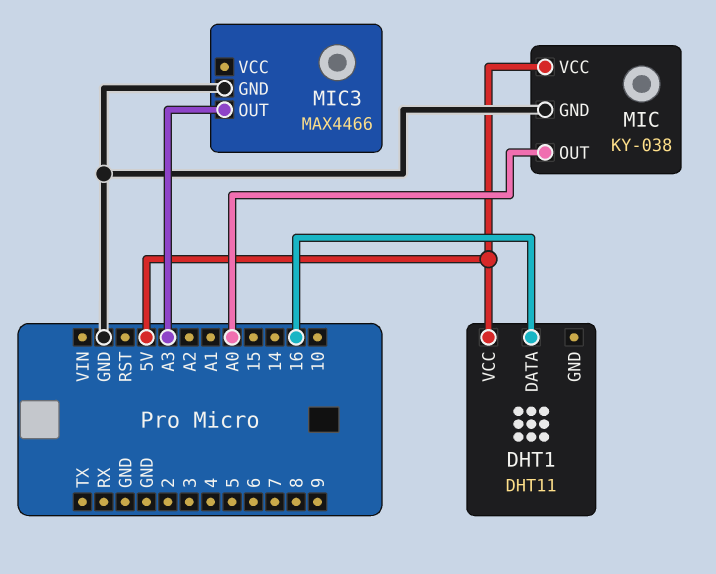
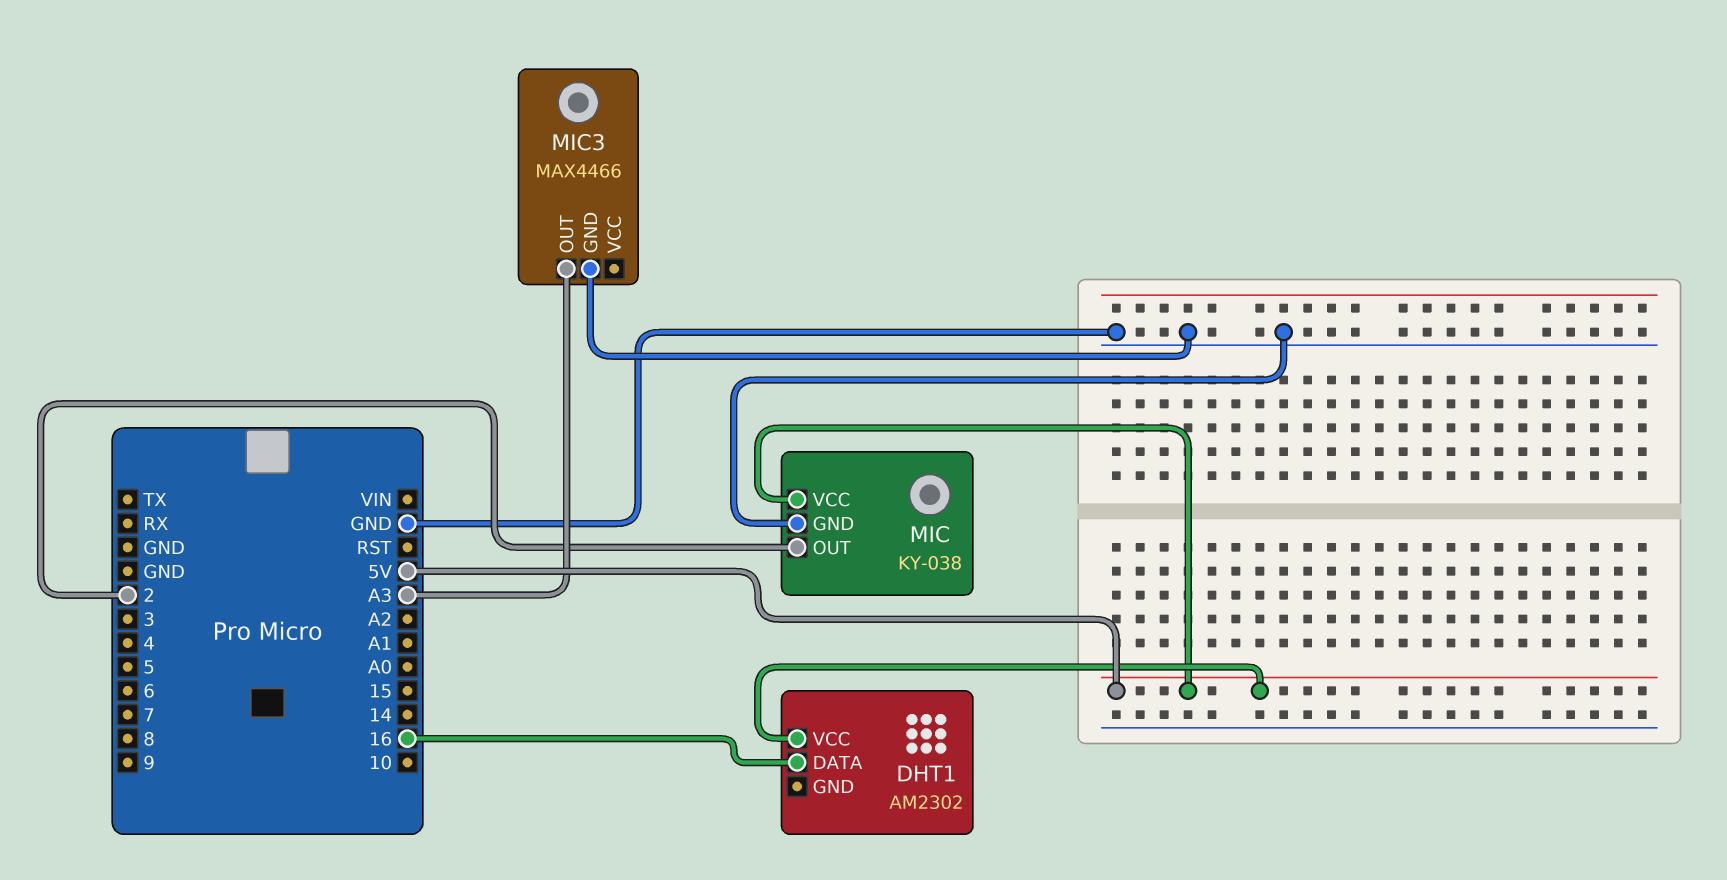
DHT1: DHT11 -> AM2302
MIC pin OUT: A0 -> 2

